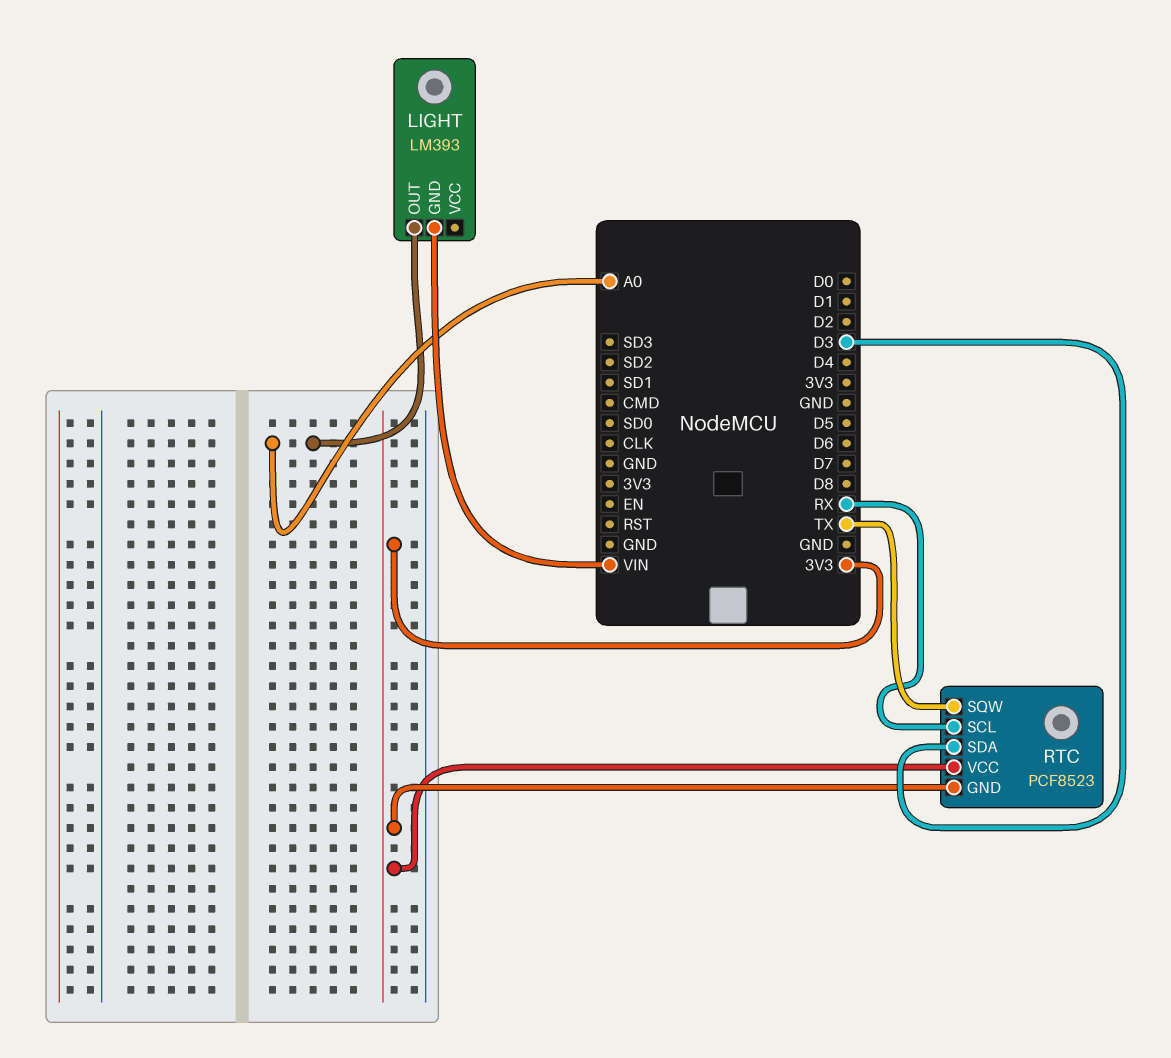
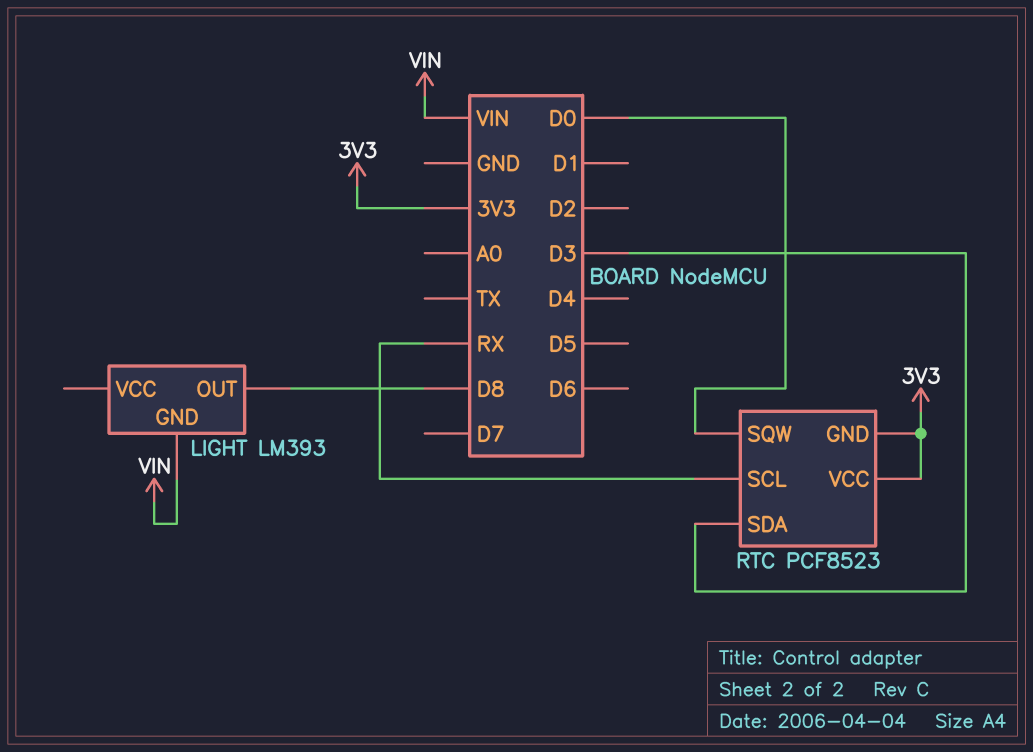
LIGHT pin OUT: A0 -> D8
RTC pin SQW: TX -> D0

